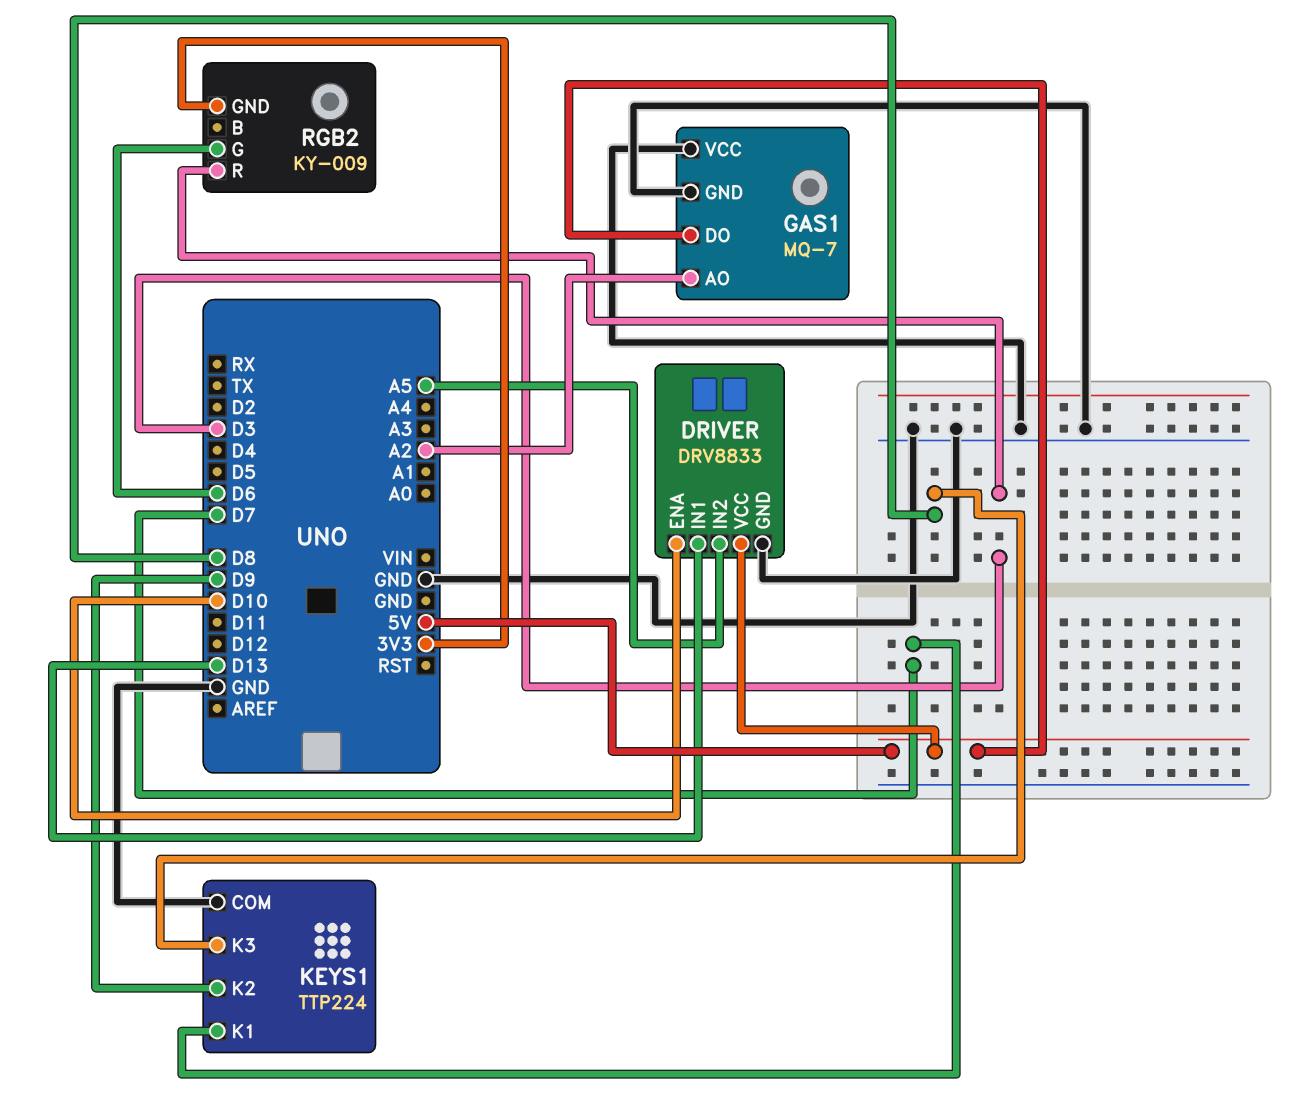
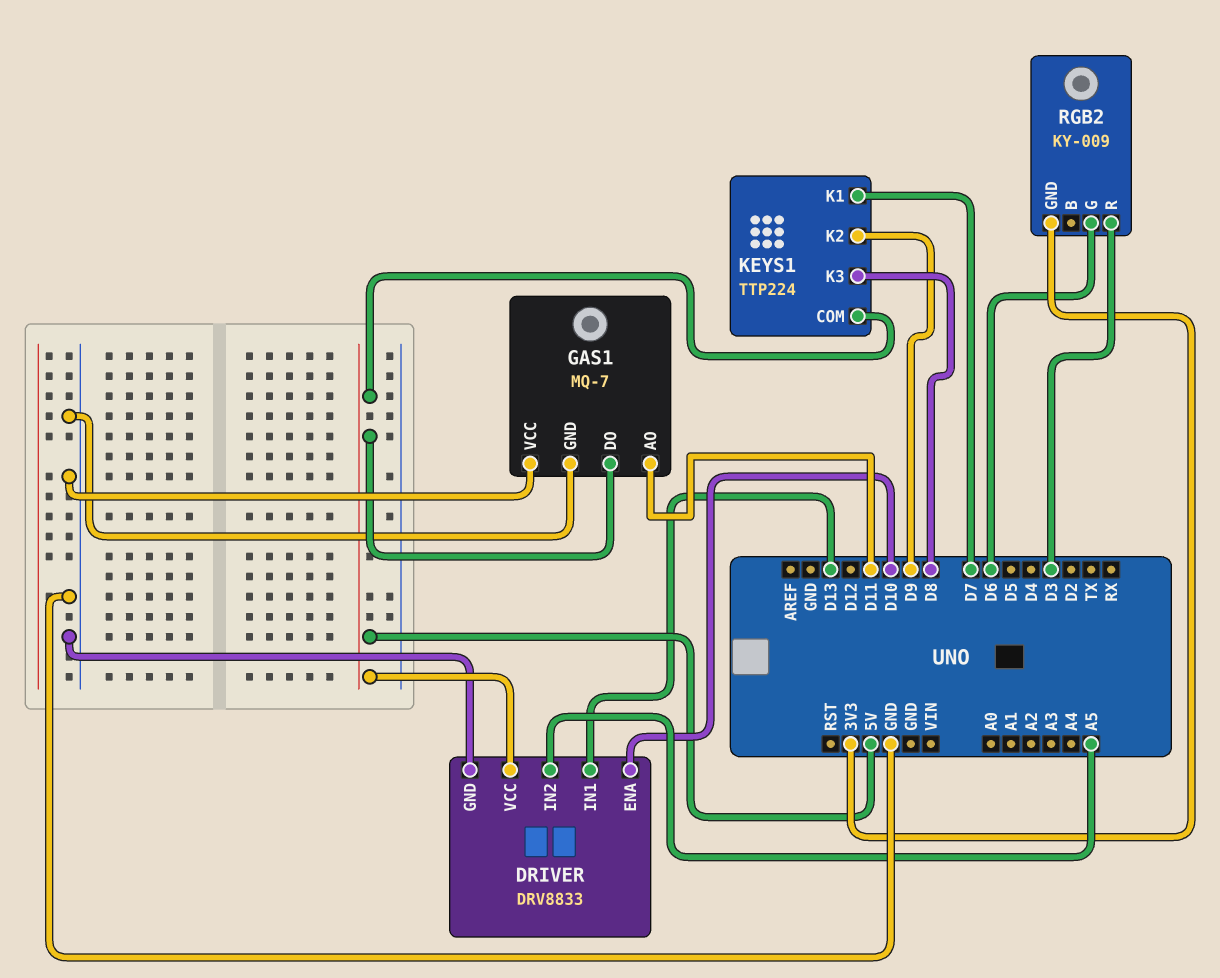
GAS1 pin AO: A2 -> D11
KEYS1 pin COM: GND -> 5V

